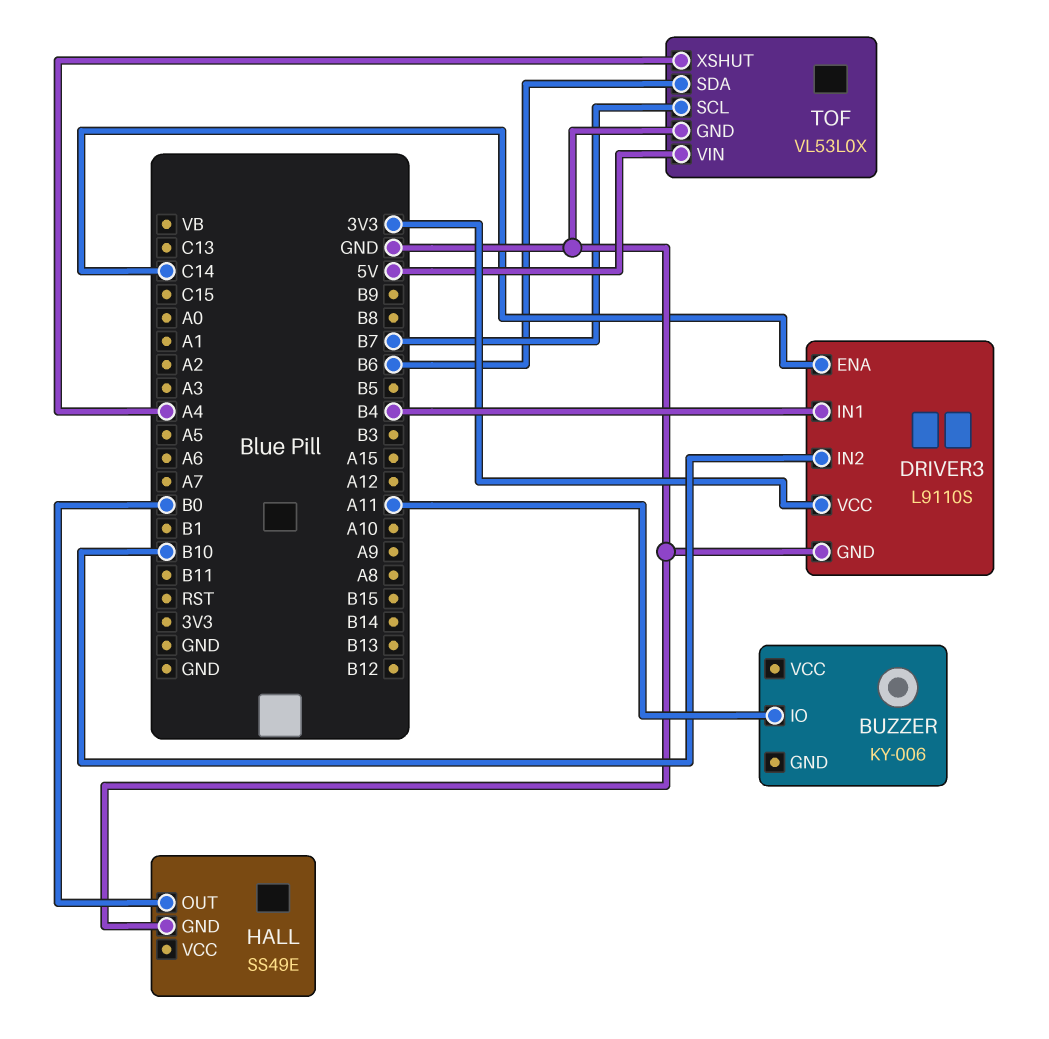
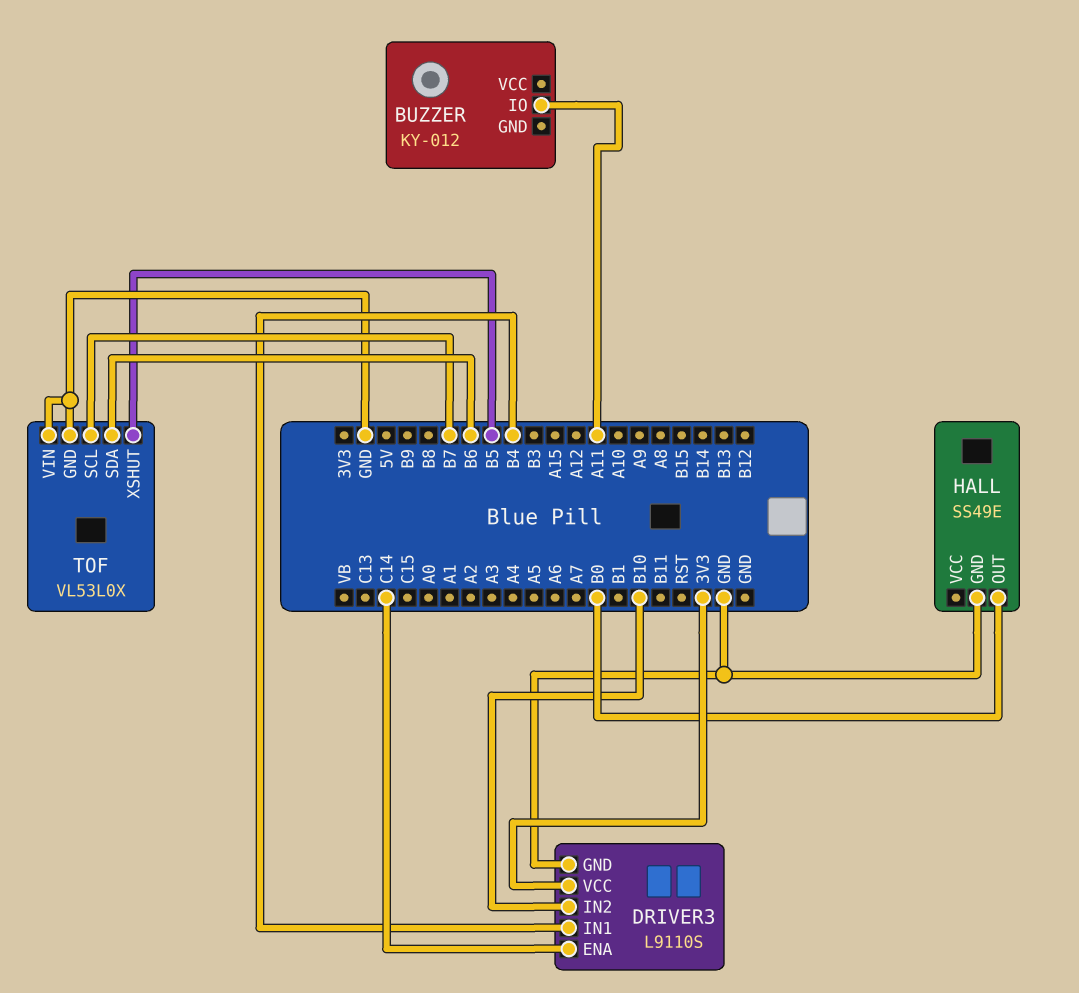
BUZZER: KY-006 -> KY-012
TOF pin VIN: 5V -> GND
TOF pin XSHUT: A4 -> B5

